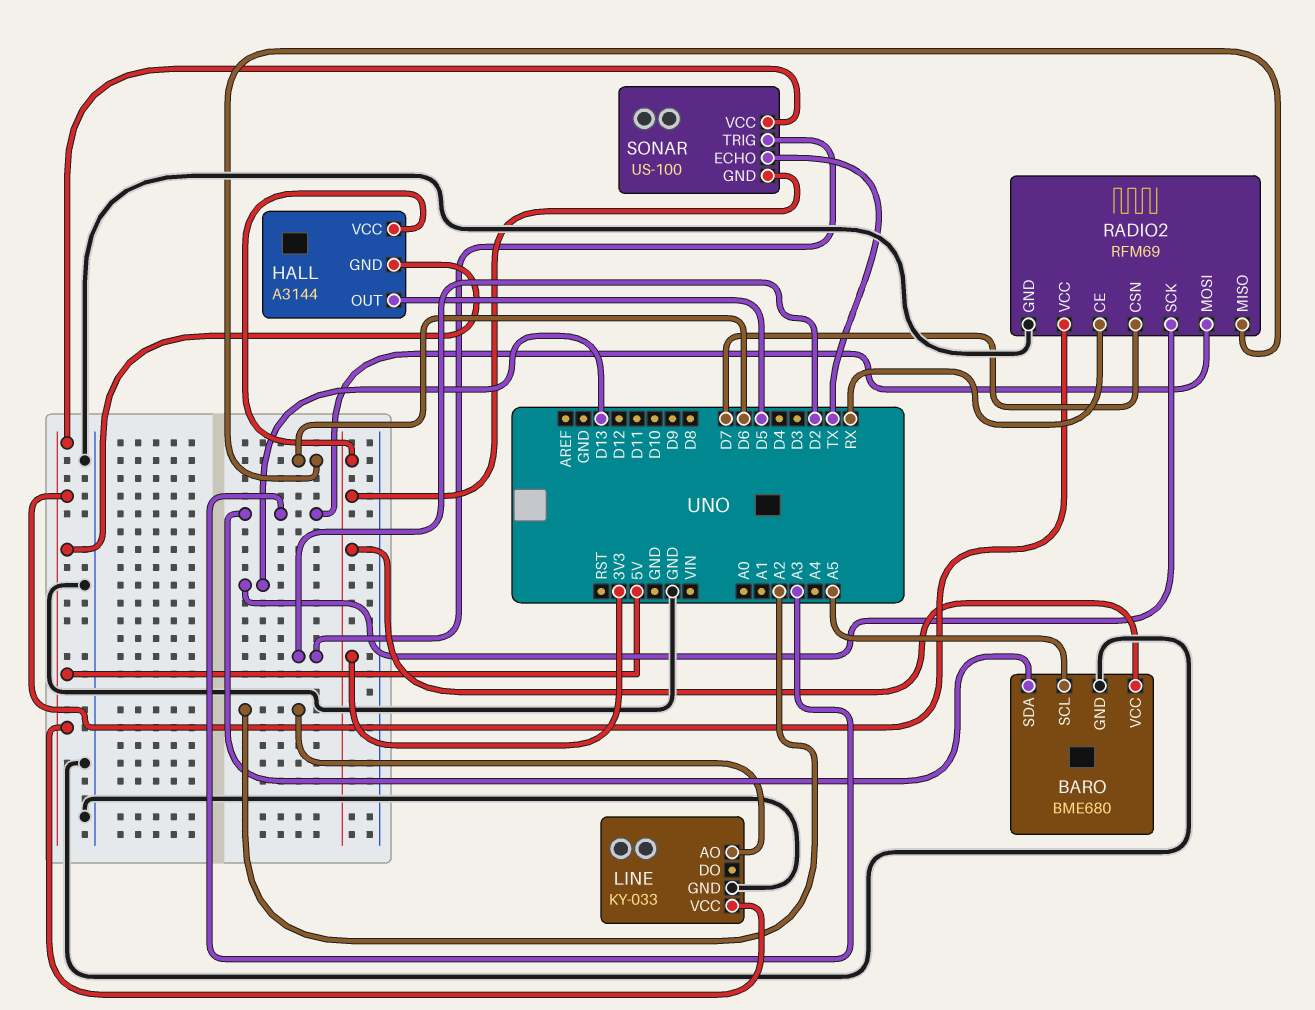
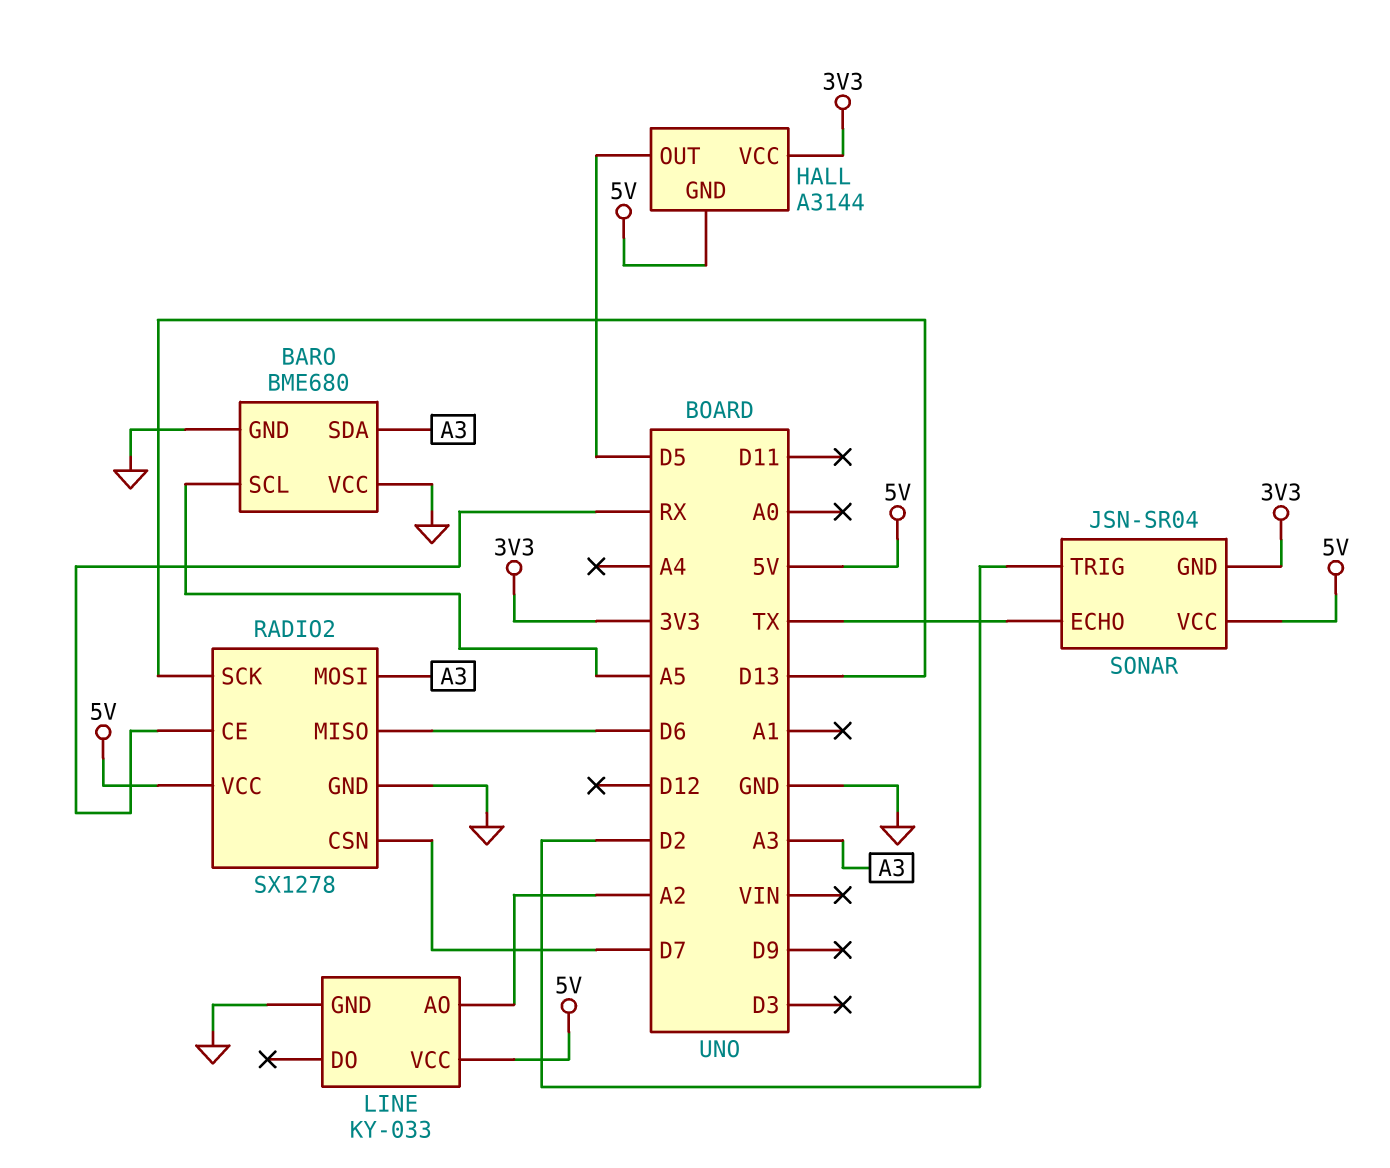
BARO pin VCC: 3V3 -> GND
RADIO2: RFM69 -> SX1278
SONAR: US-100 -> JSN-SR04

